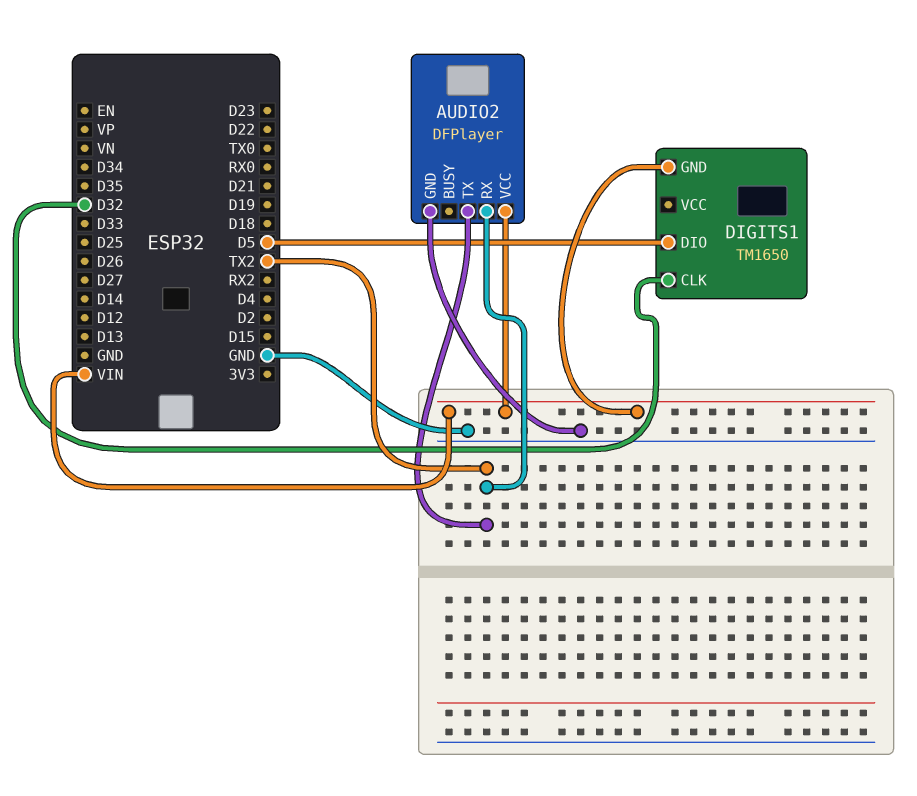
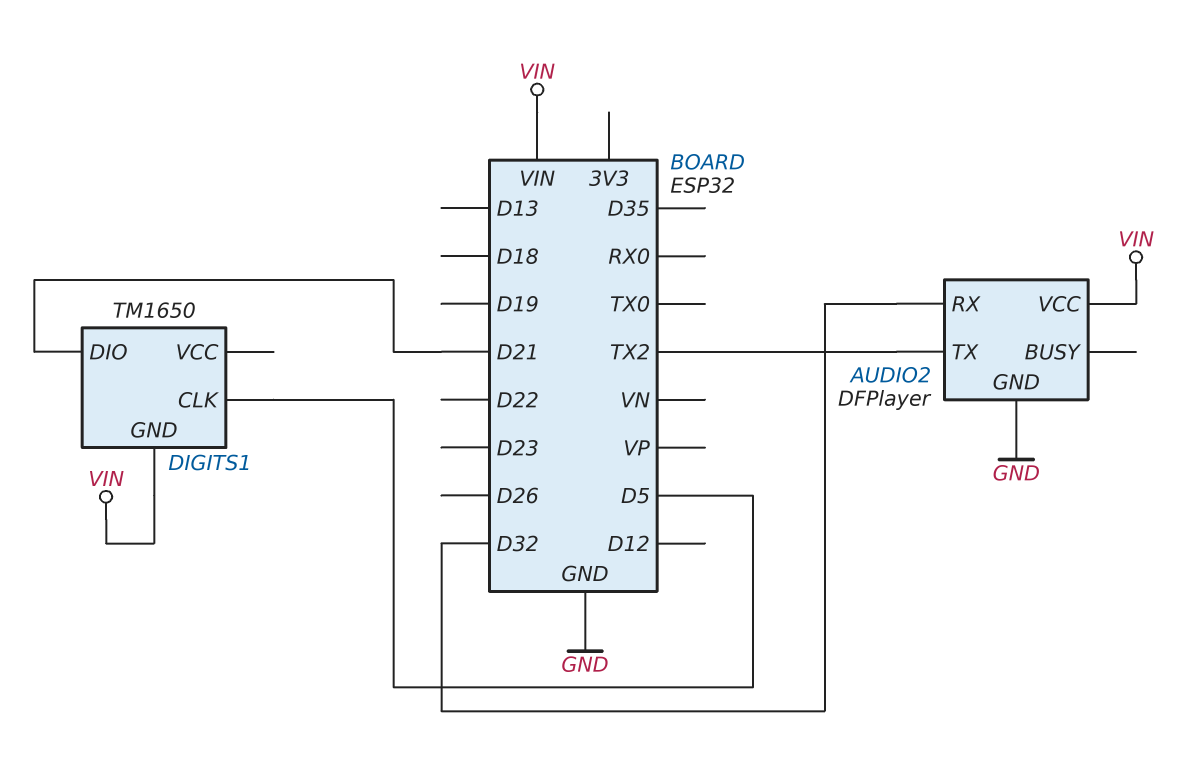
AUDIO2 pin RX: TX2 -> D32
DIGITS1 pin CLK: D32 -> D5
DIGITS1 pin DIO: D5 -> D21

